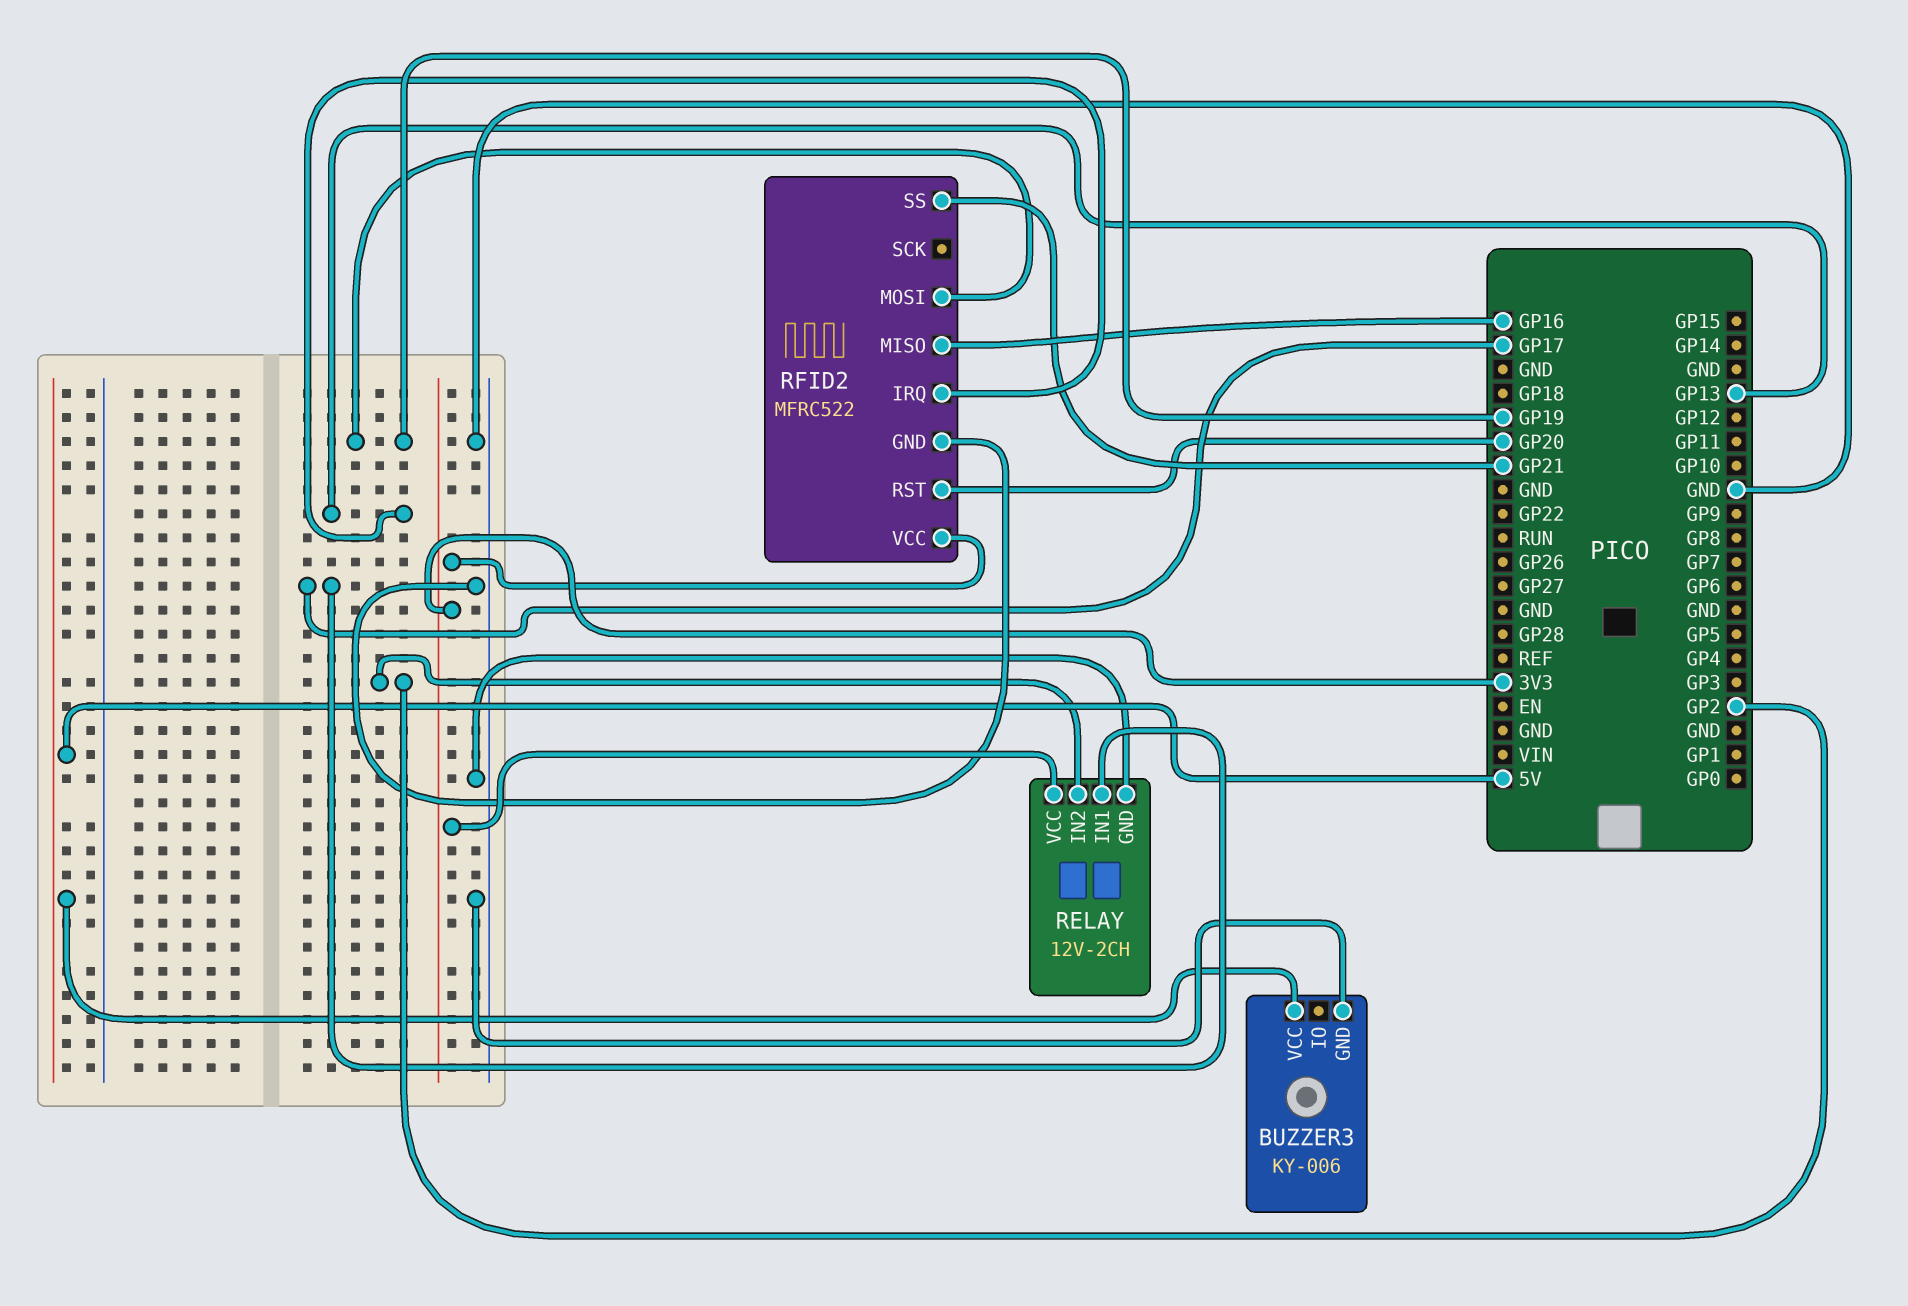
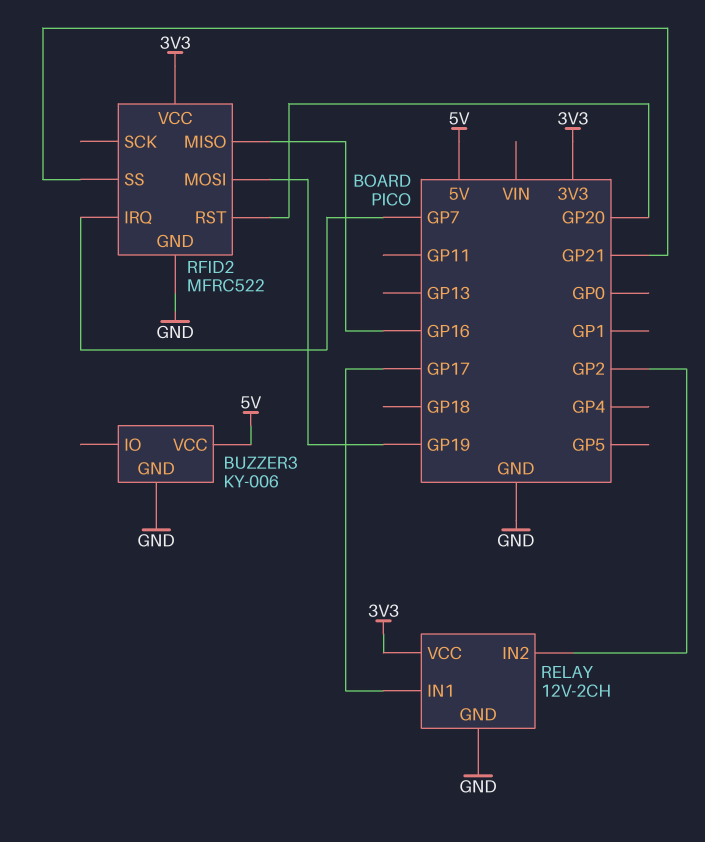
RFID2 pin IRQ: GP13 -> GP7

